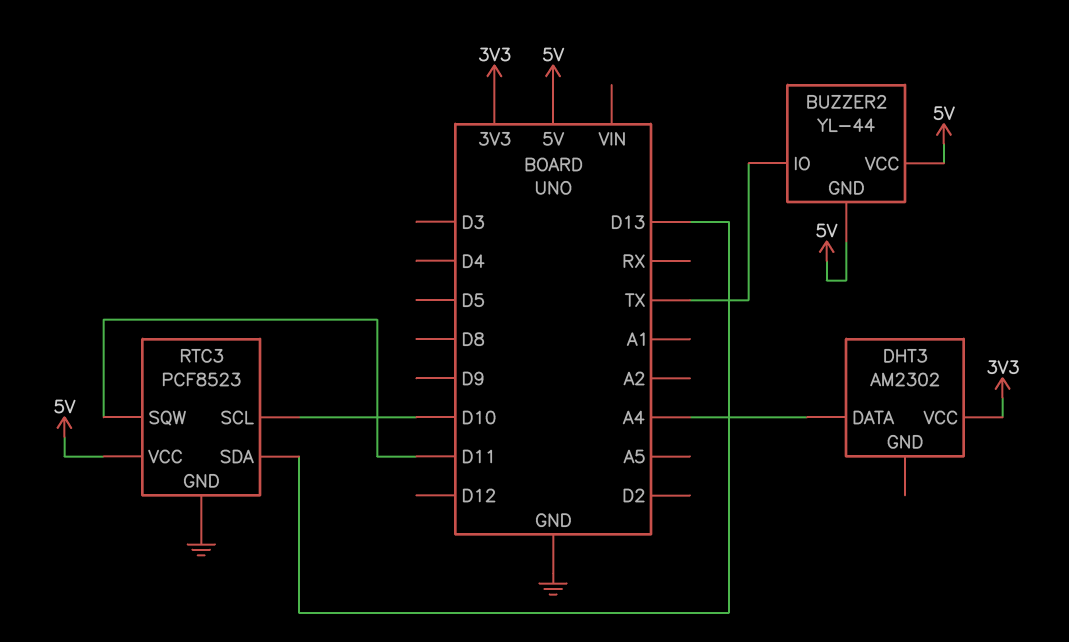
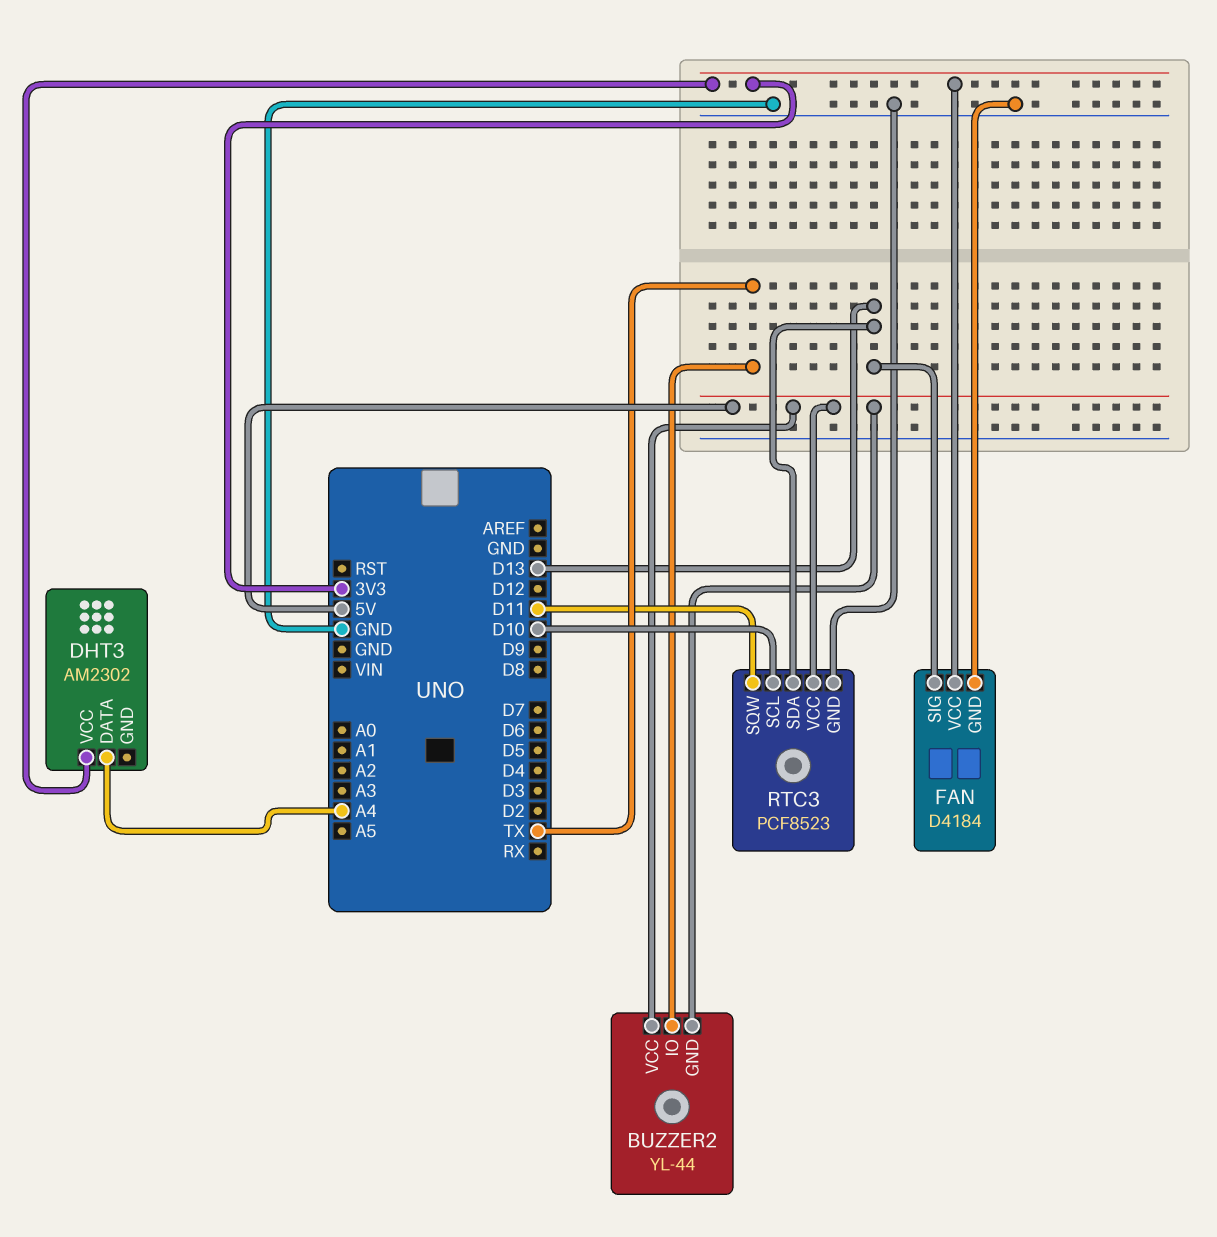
FAN: none -> D4184
FAN pin GND: none -> GND
FAN pin SIG: none -> D13
FAN pin VCC: none -> 3V3

